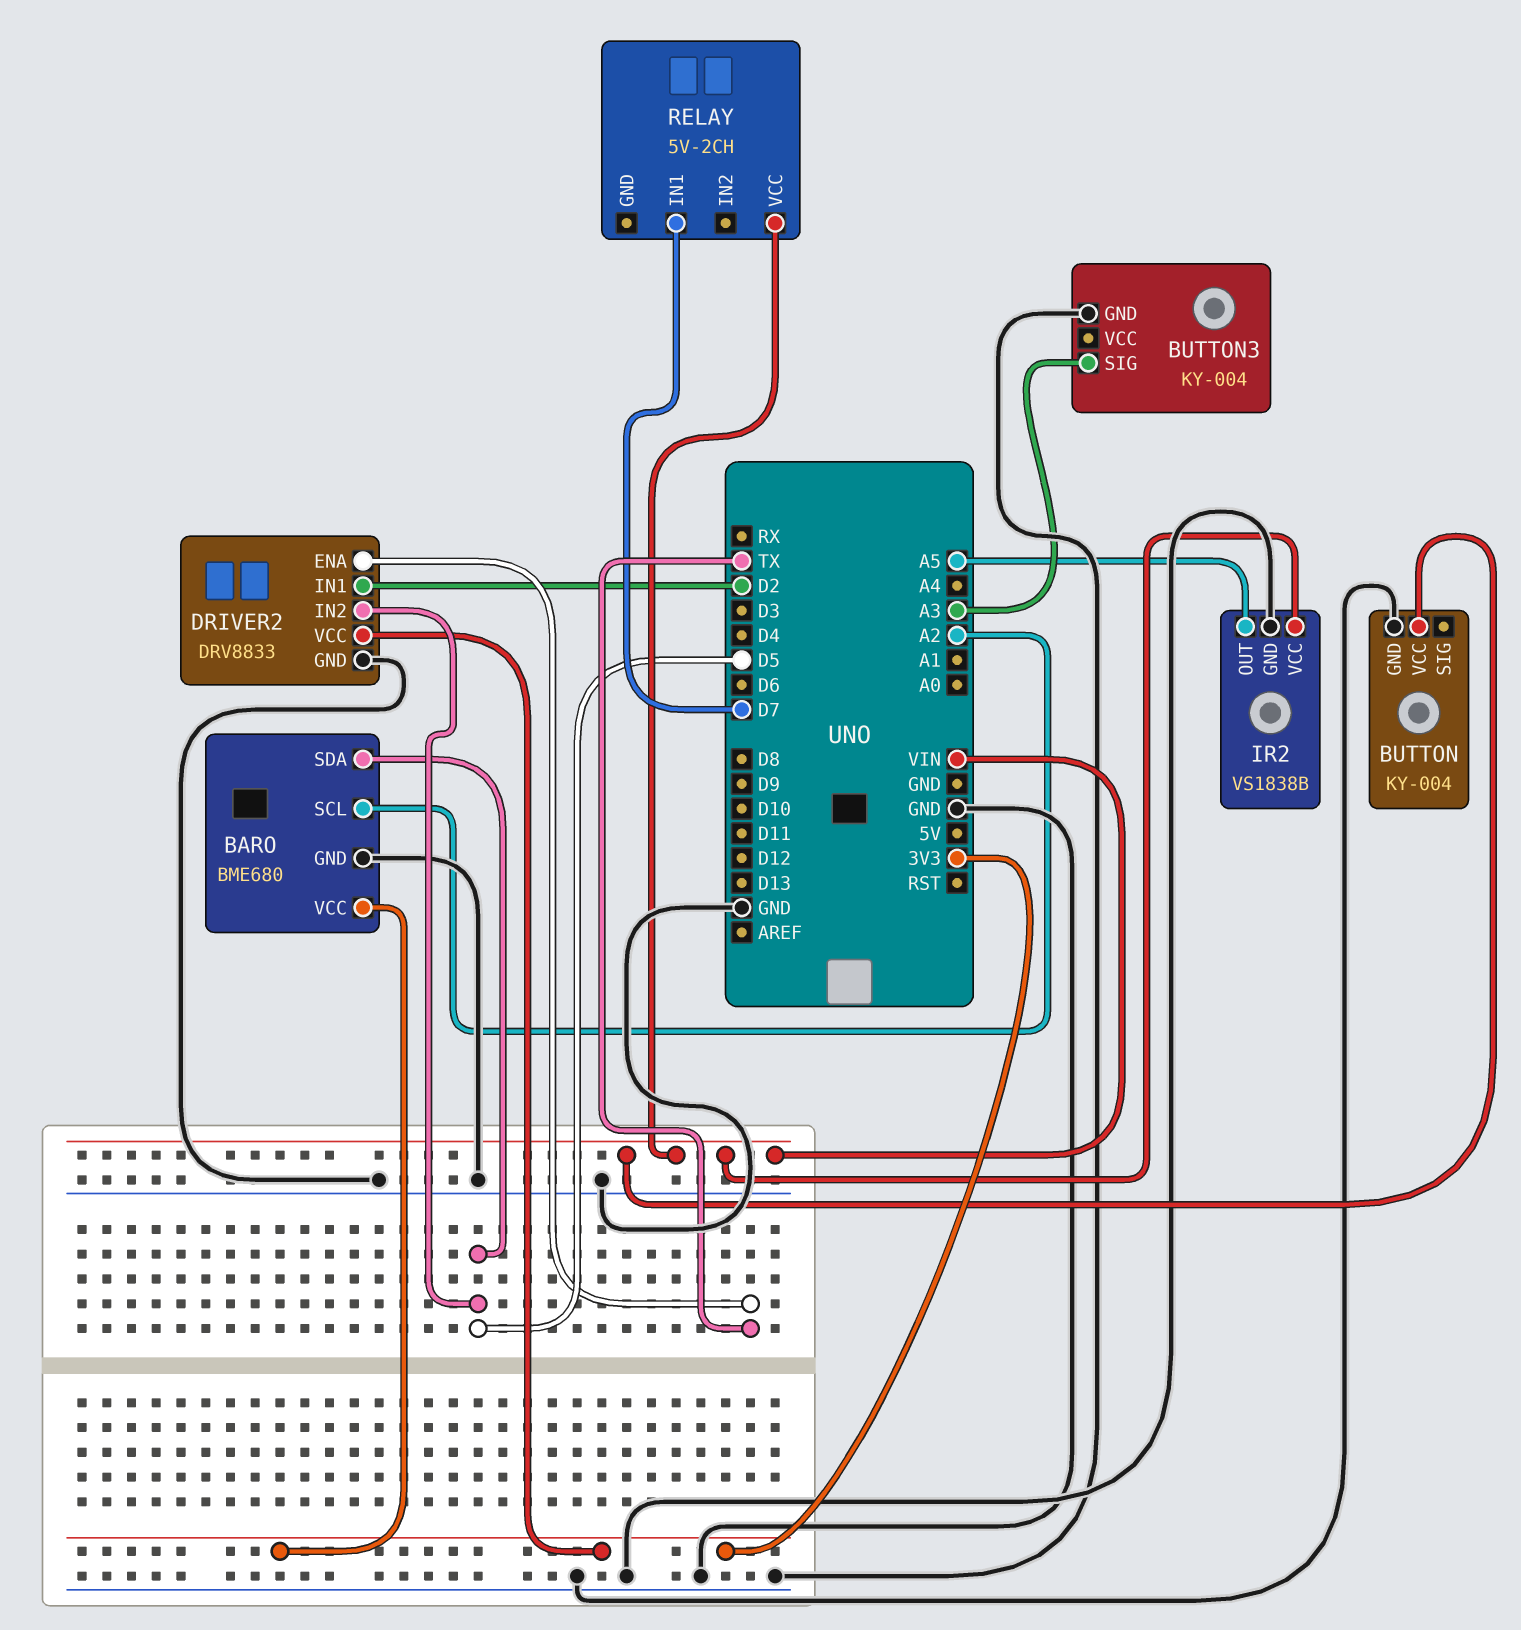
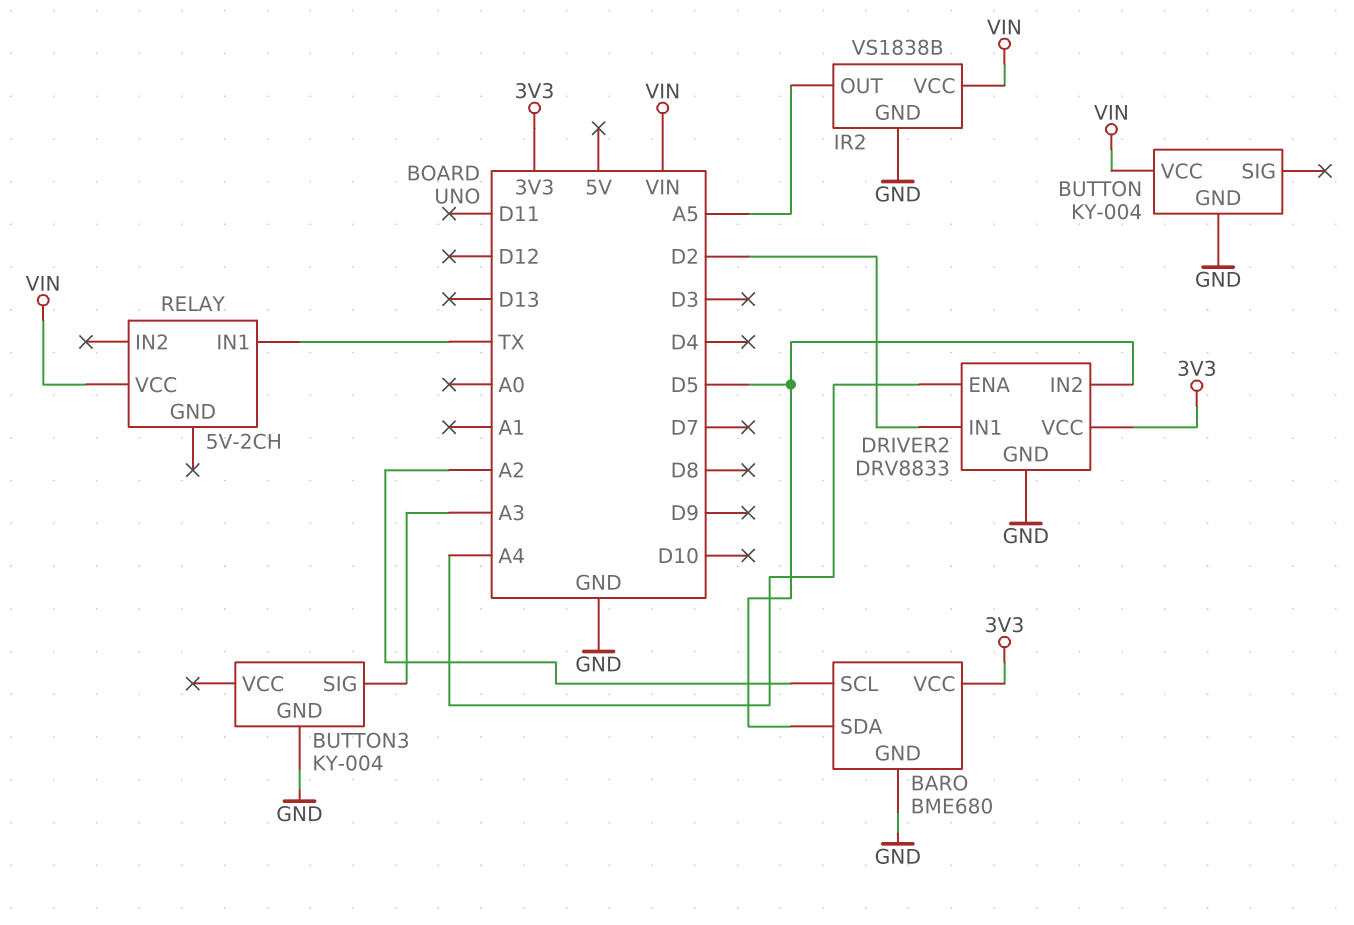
DRIVER2 pin ENA: TX -> A4
RELAY pin IN1: D7 -> TX

